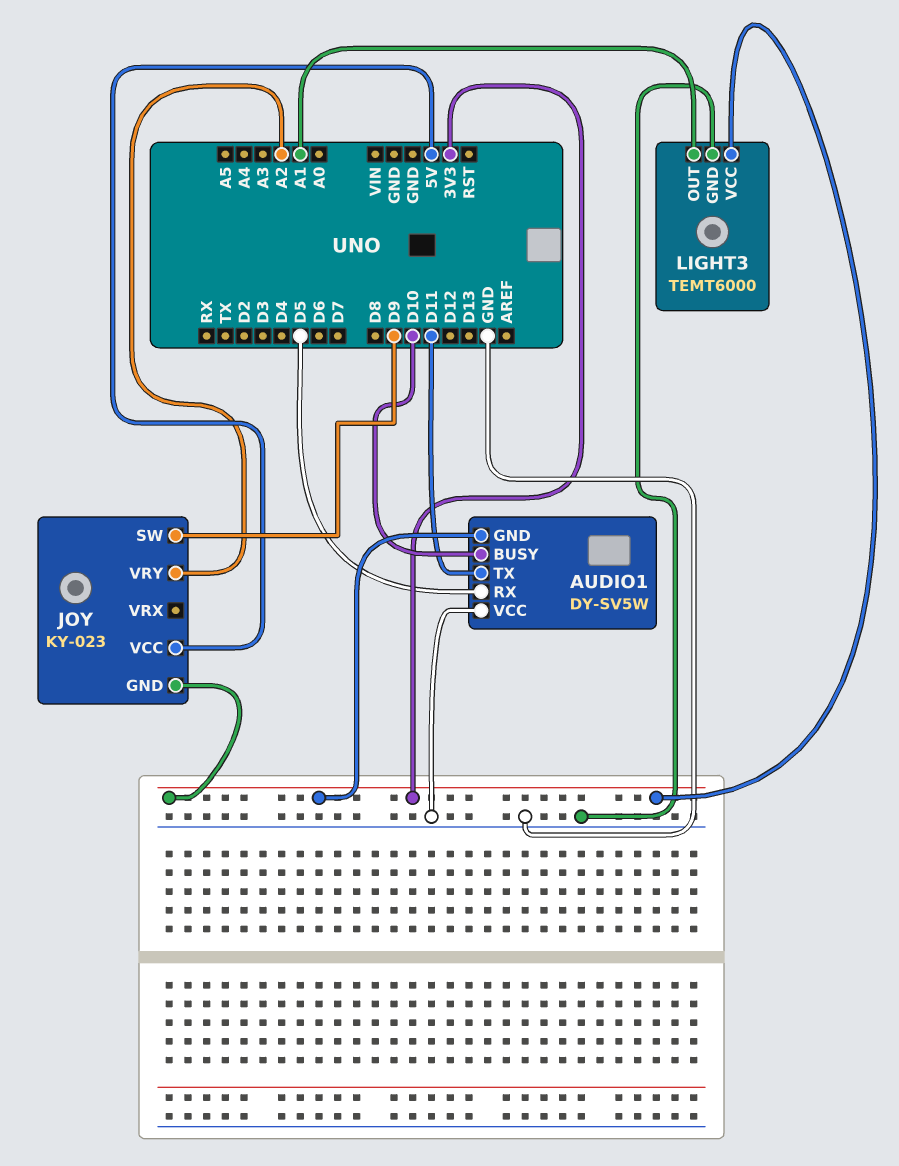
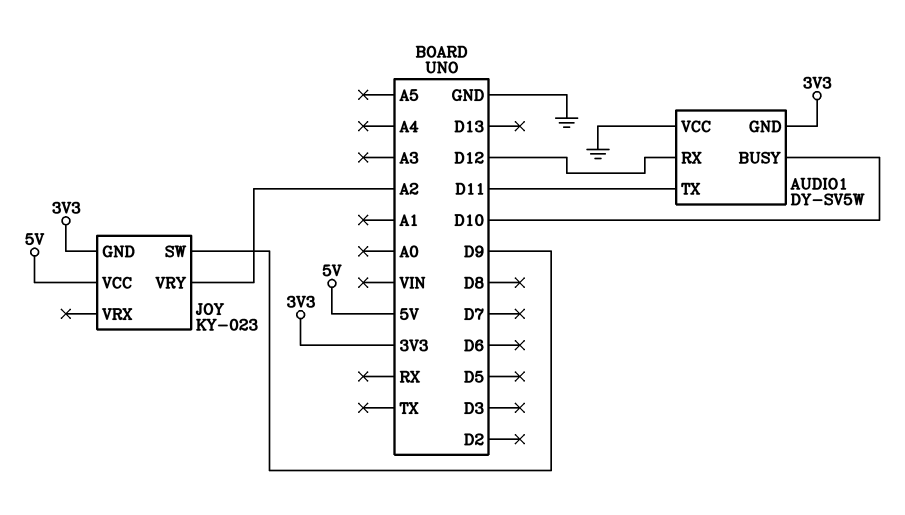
AUDIO1 pin RX: D5 -> D12
LIGHT3: TEMT6000 -> none
LIGHT3 pin GND: GND -> none
LIGHT3 pin OUT: A1 -> none
LIGHT3 pin VCC: 3V3 -> none

